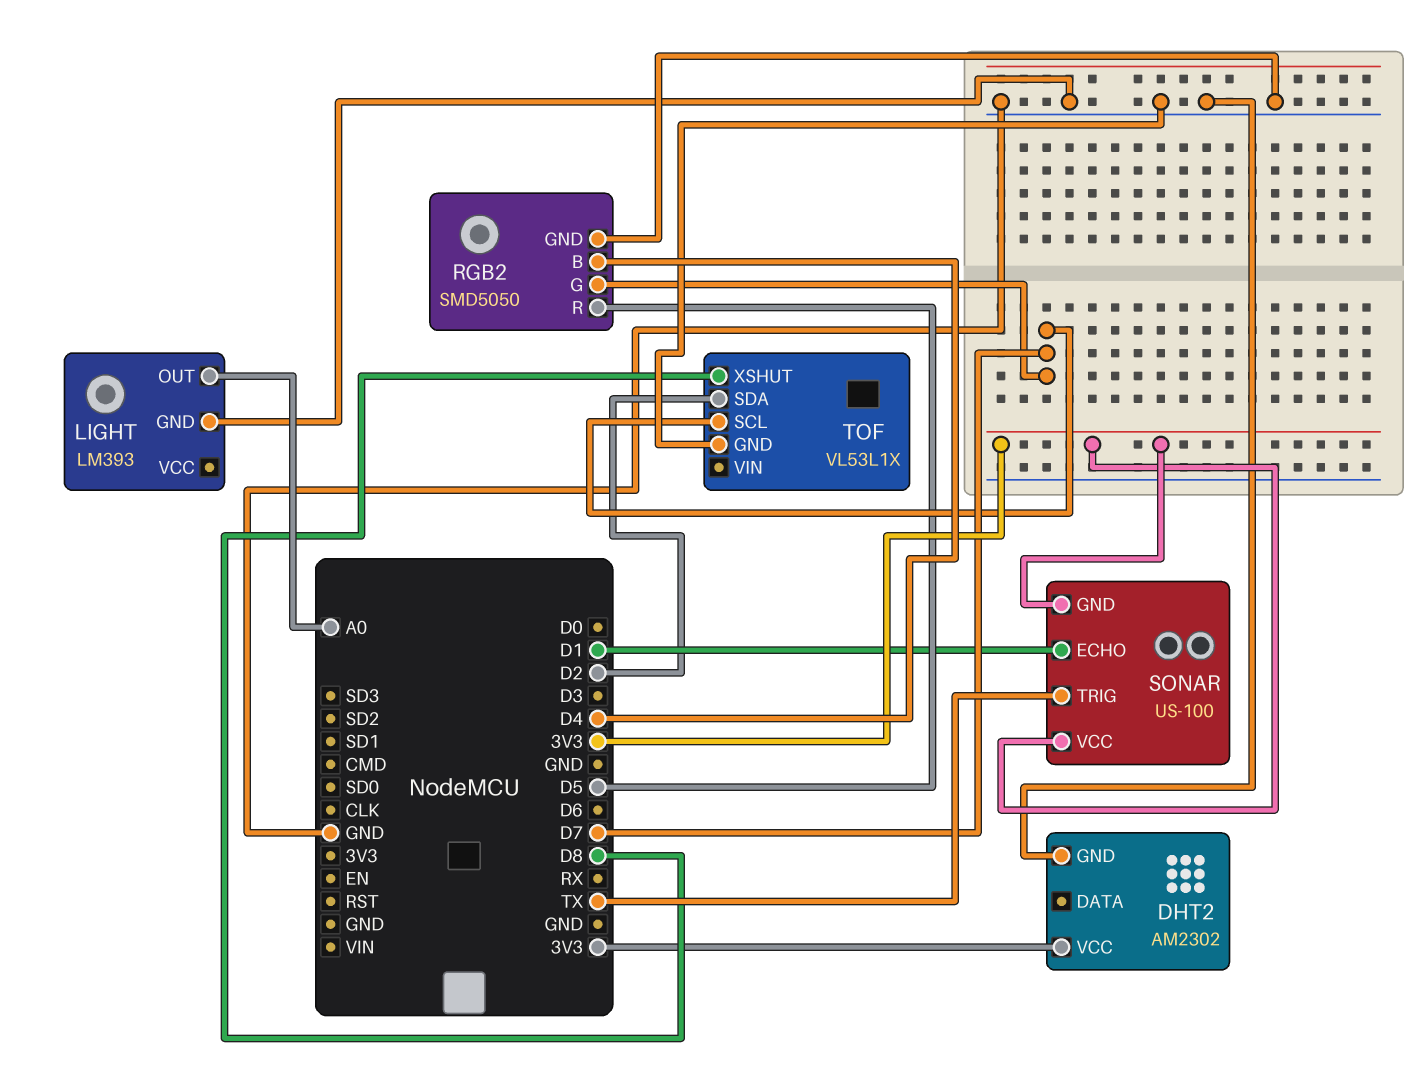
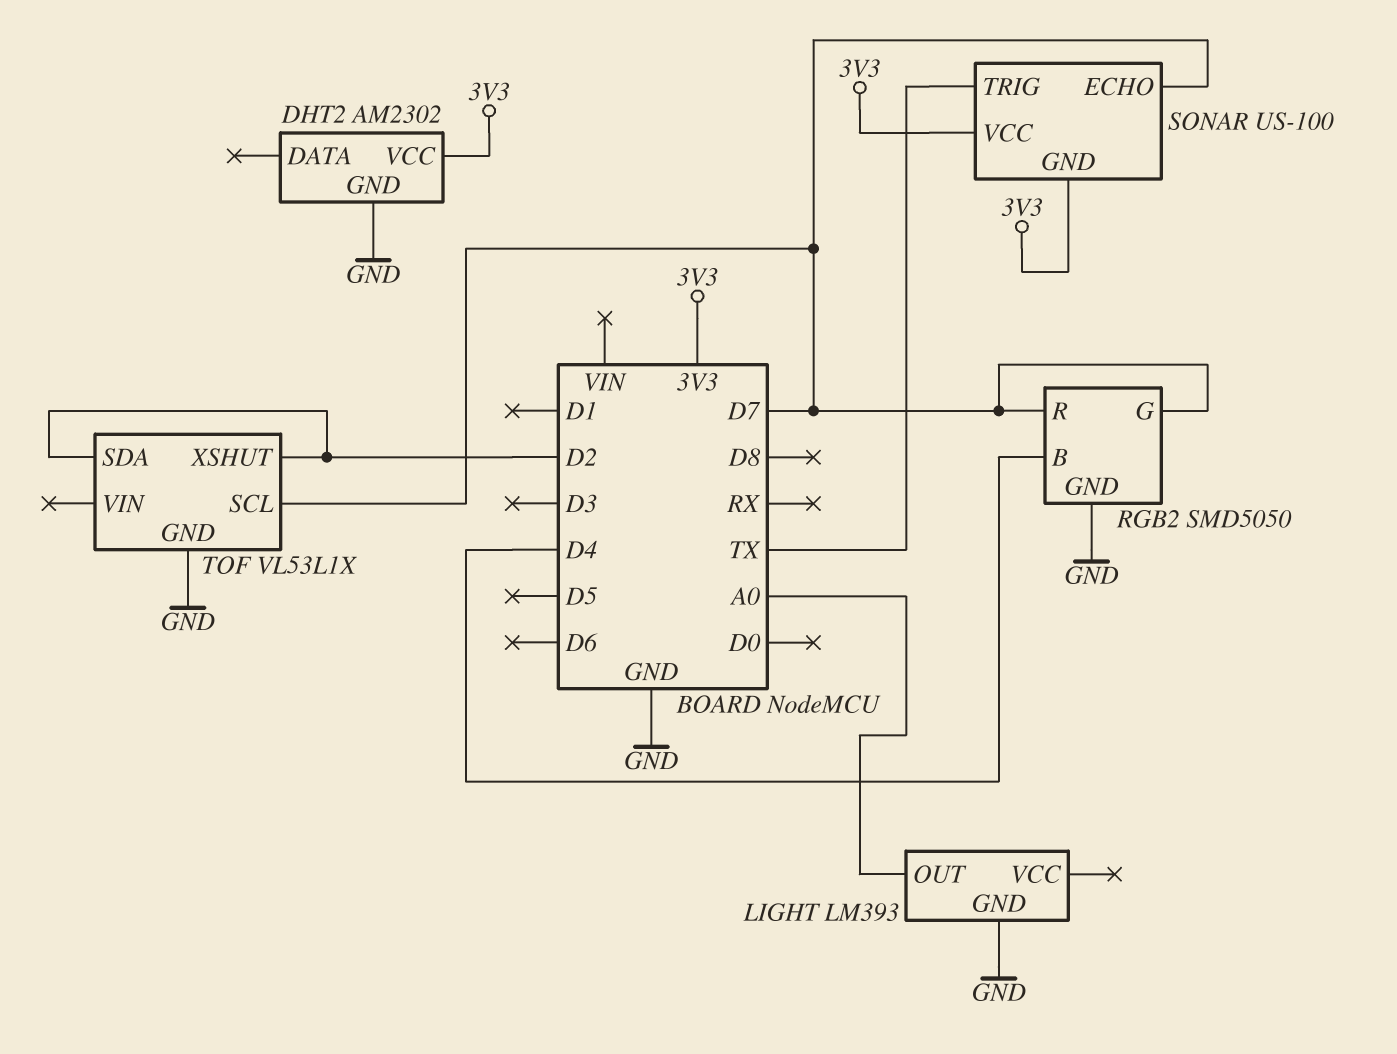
RGB2 pin R: D5 -> D7
SONAR pin ECHO: D1 -> D7
TOF pin XSHUT: D8 -> D2

